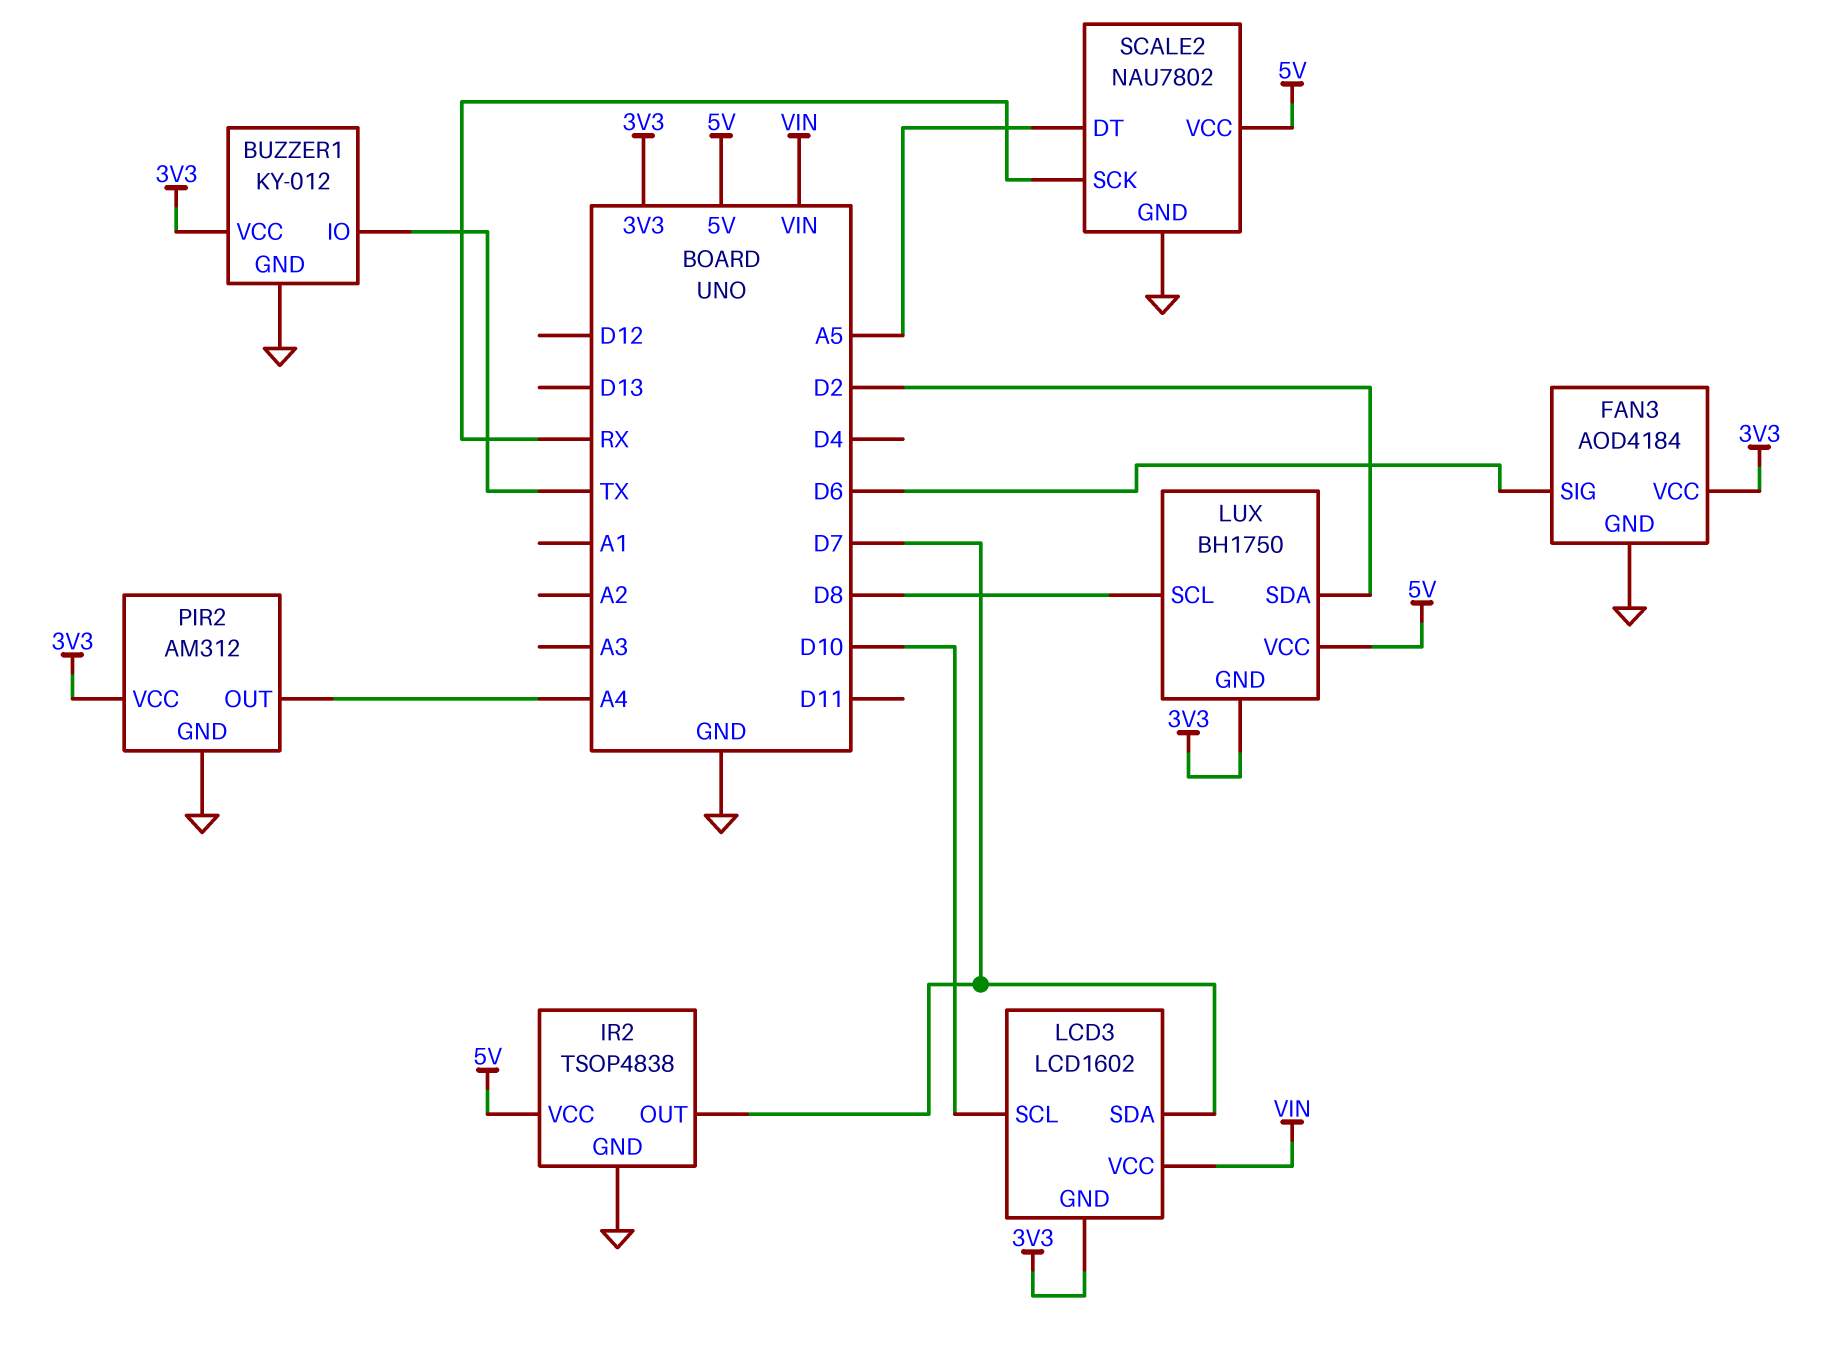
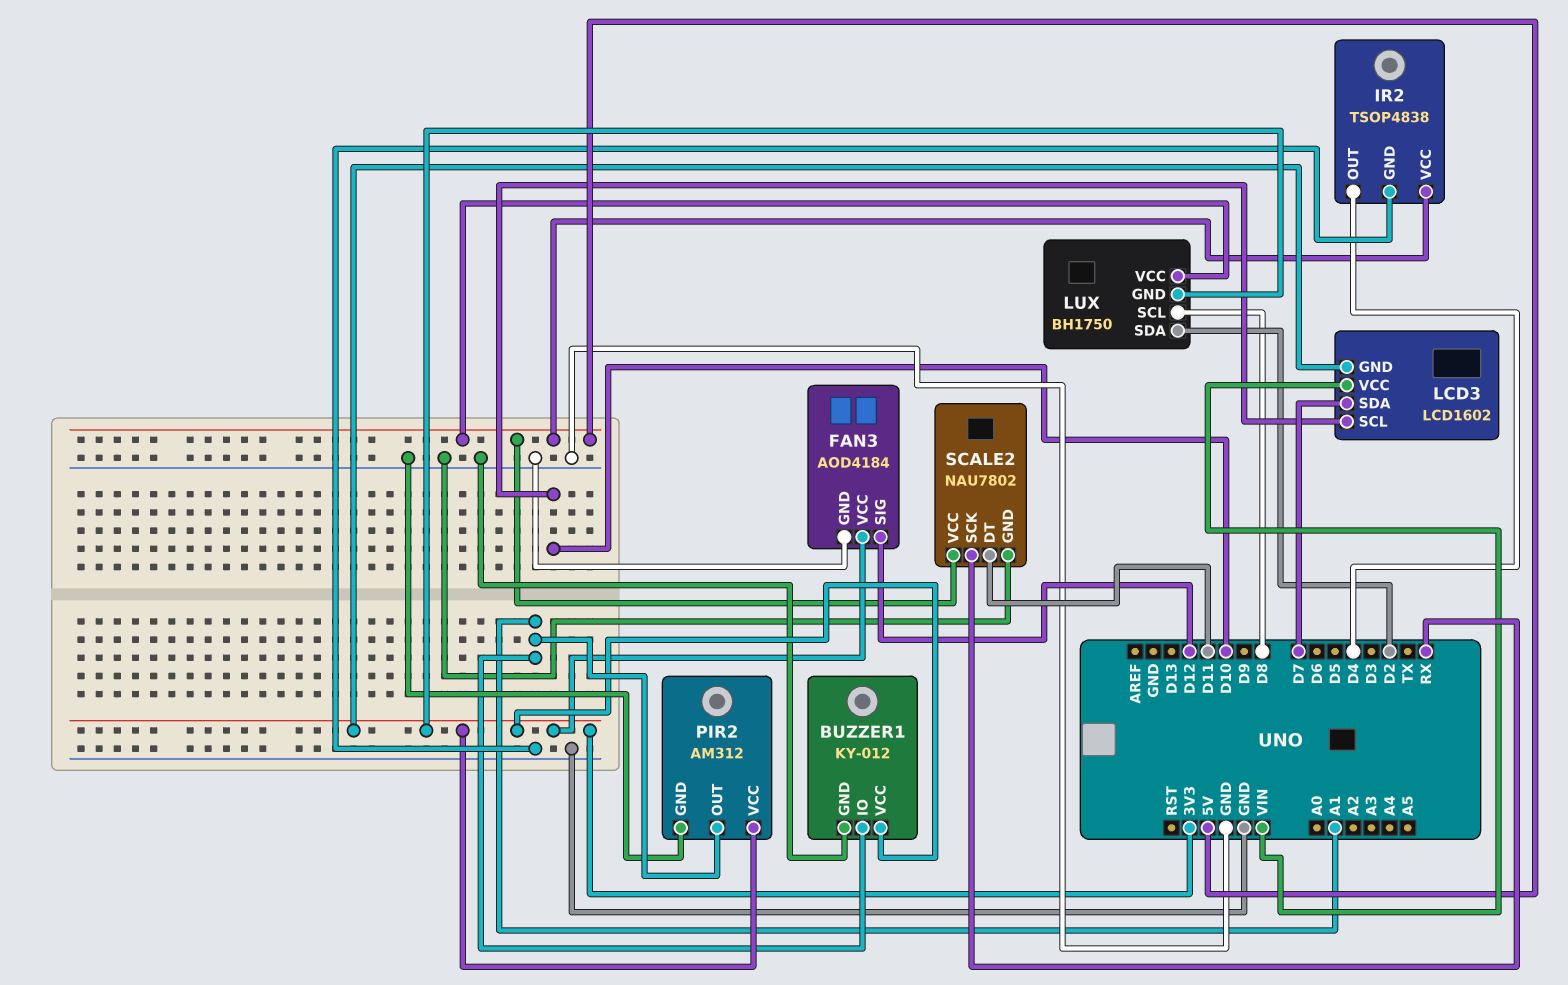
BUZZER1 pin IO: TX -> A1
FAN3 pin SIG: D6 -> D12
IR2 pin OUT: D7 -> D4
PIR2 pin OUT: A4 -> A1
SCALE2 pin DT: A5 -> D11

